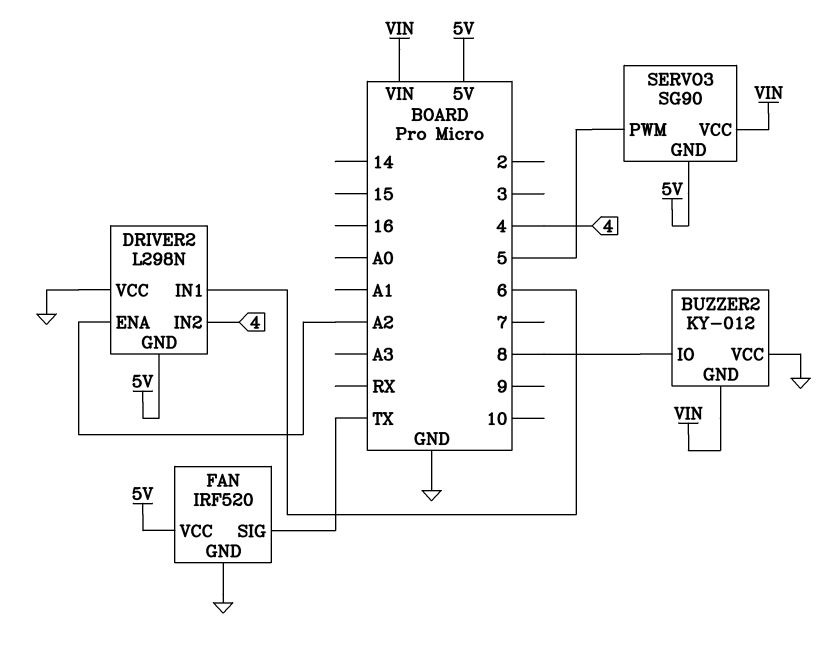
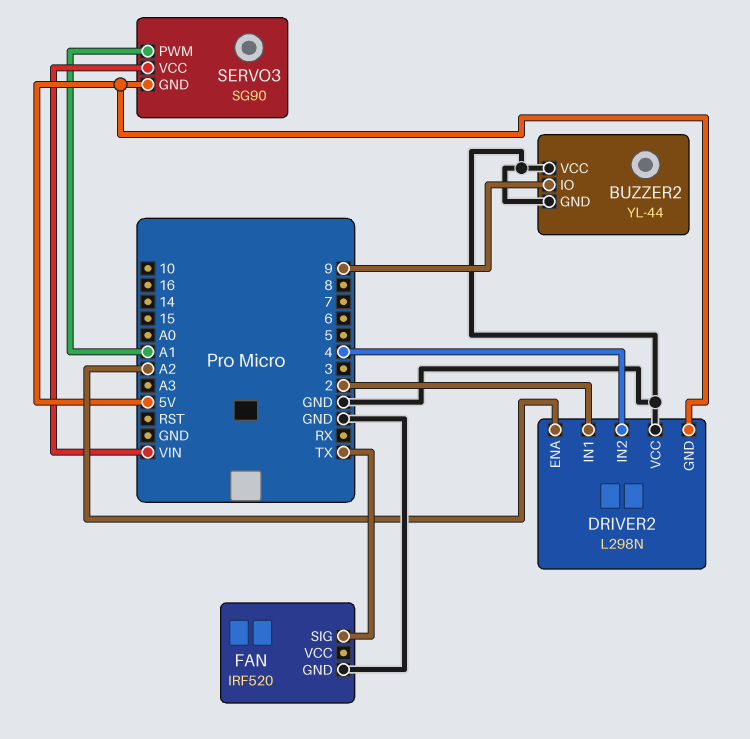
BUZZER2: KY-012 -> YL-44
BUZZER2 pin GND: VIN -> GND
BUZZER2 pin IO: 8 -> 9
DRIVER2 pin IN1: 6 -> 2
FAN pin VCC: 5V -> none
SERVO3 pin PWM: 5 -> A1

